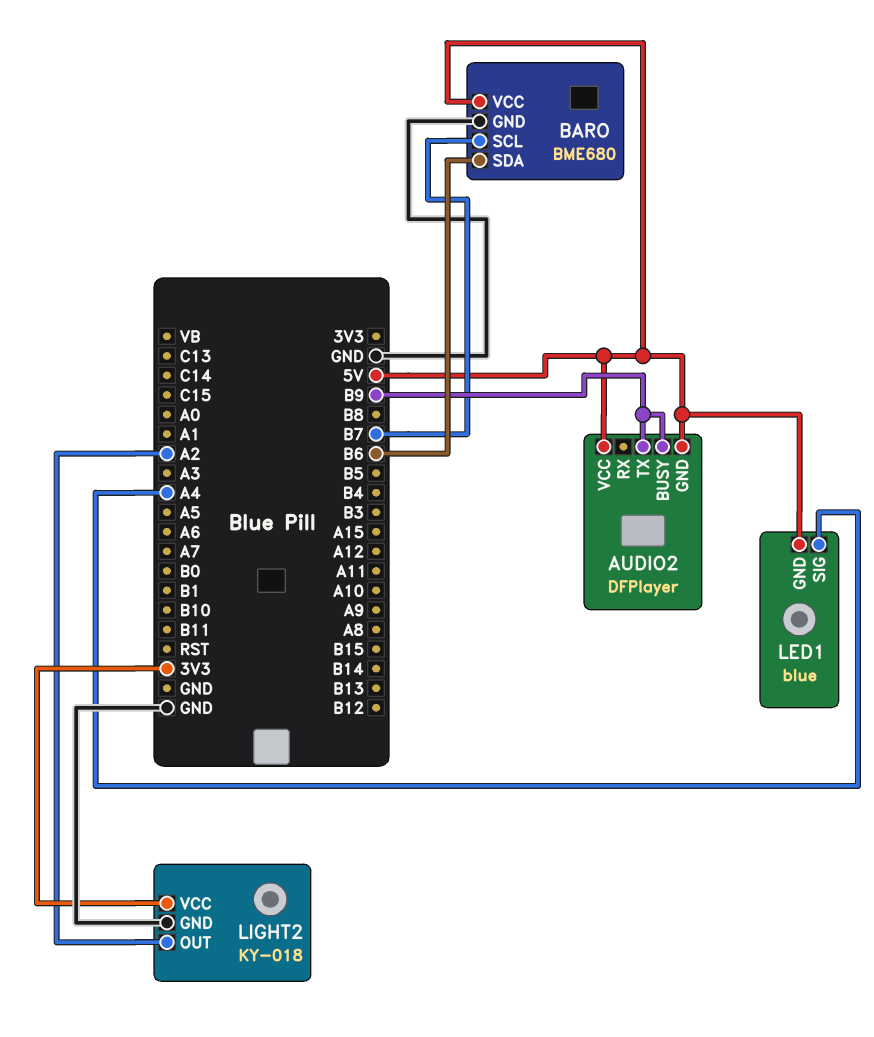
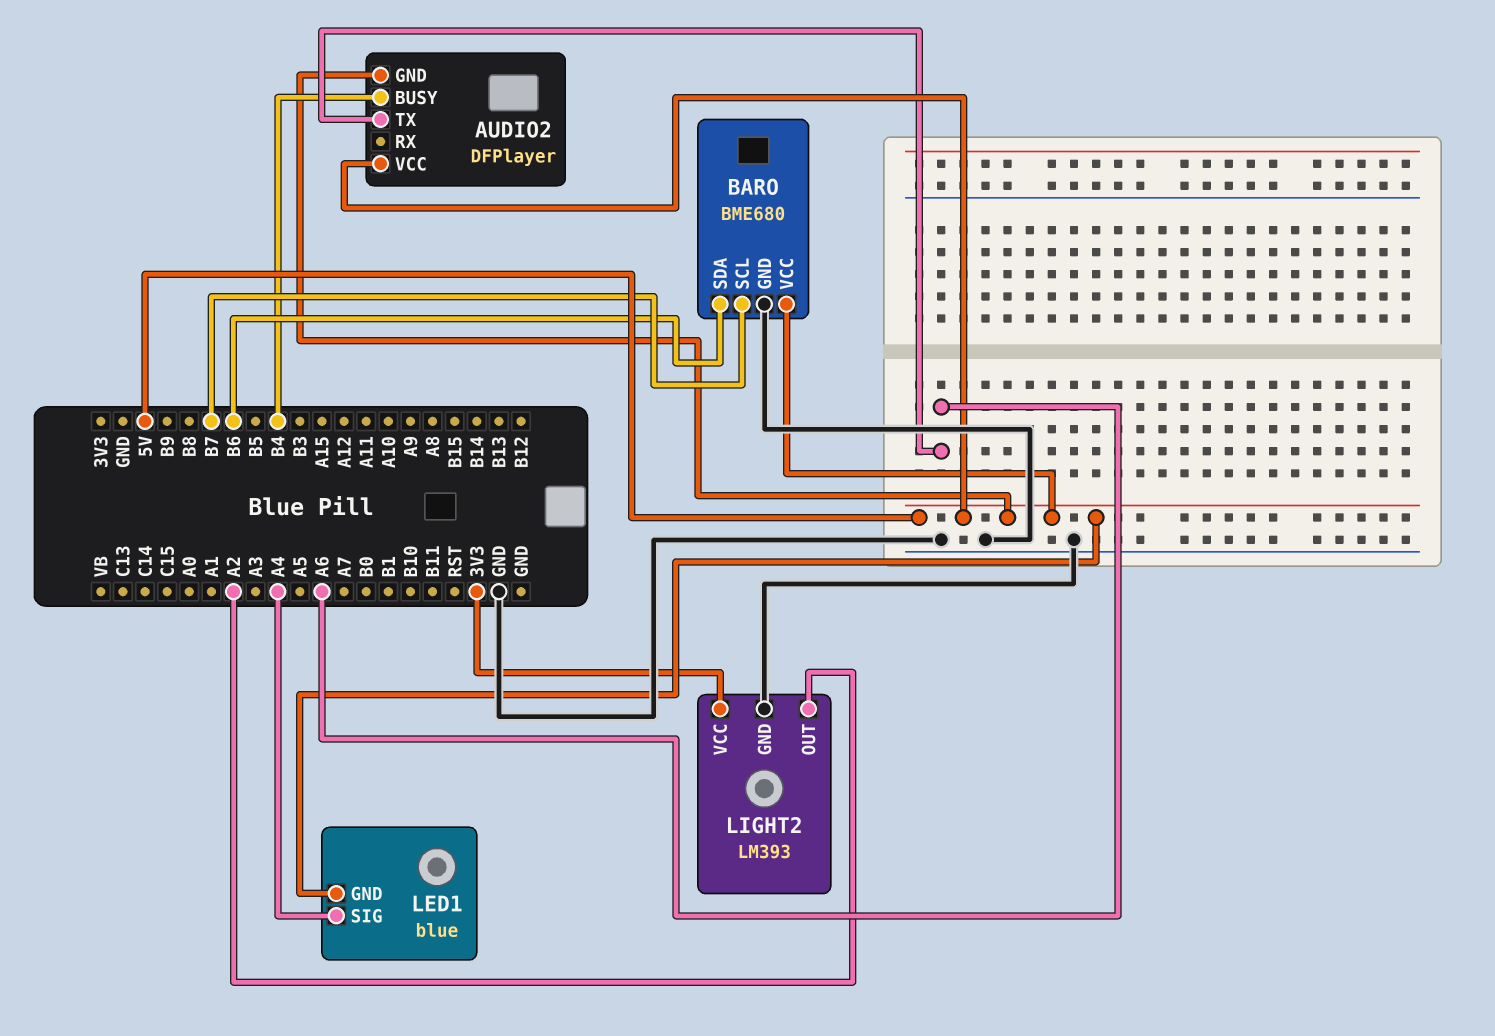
AUDIO2 pin BUSY: B9 -> B4
AUDIO2 pin TX: B9 -> A6
LIGHT2: KY-018 -> LM393

